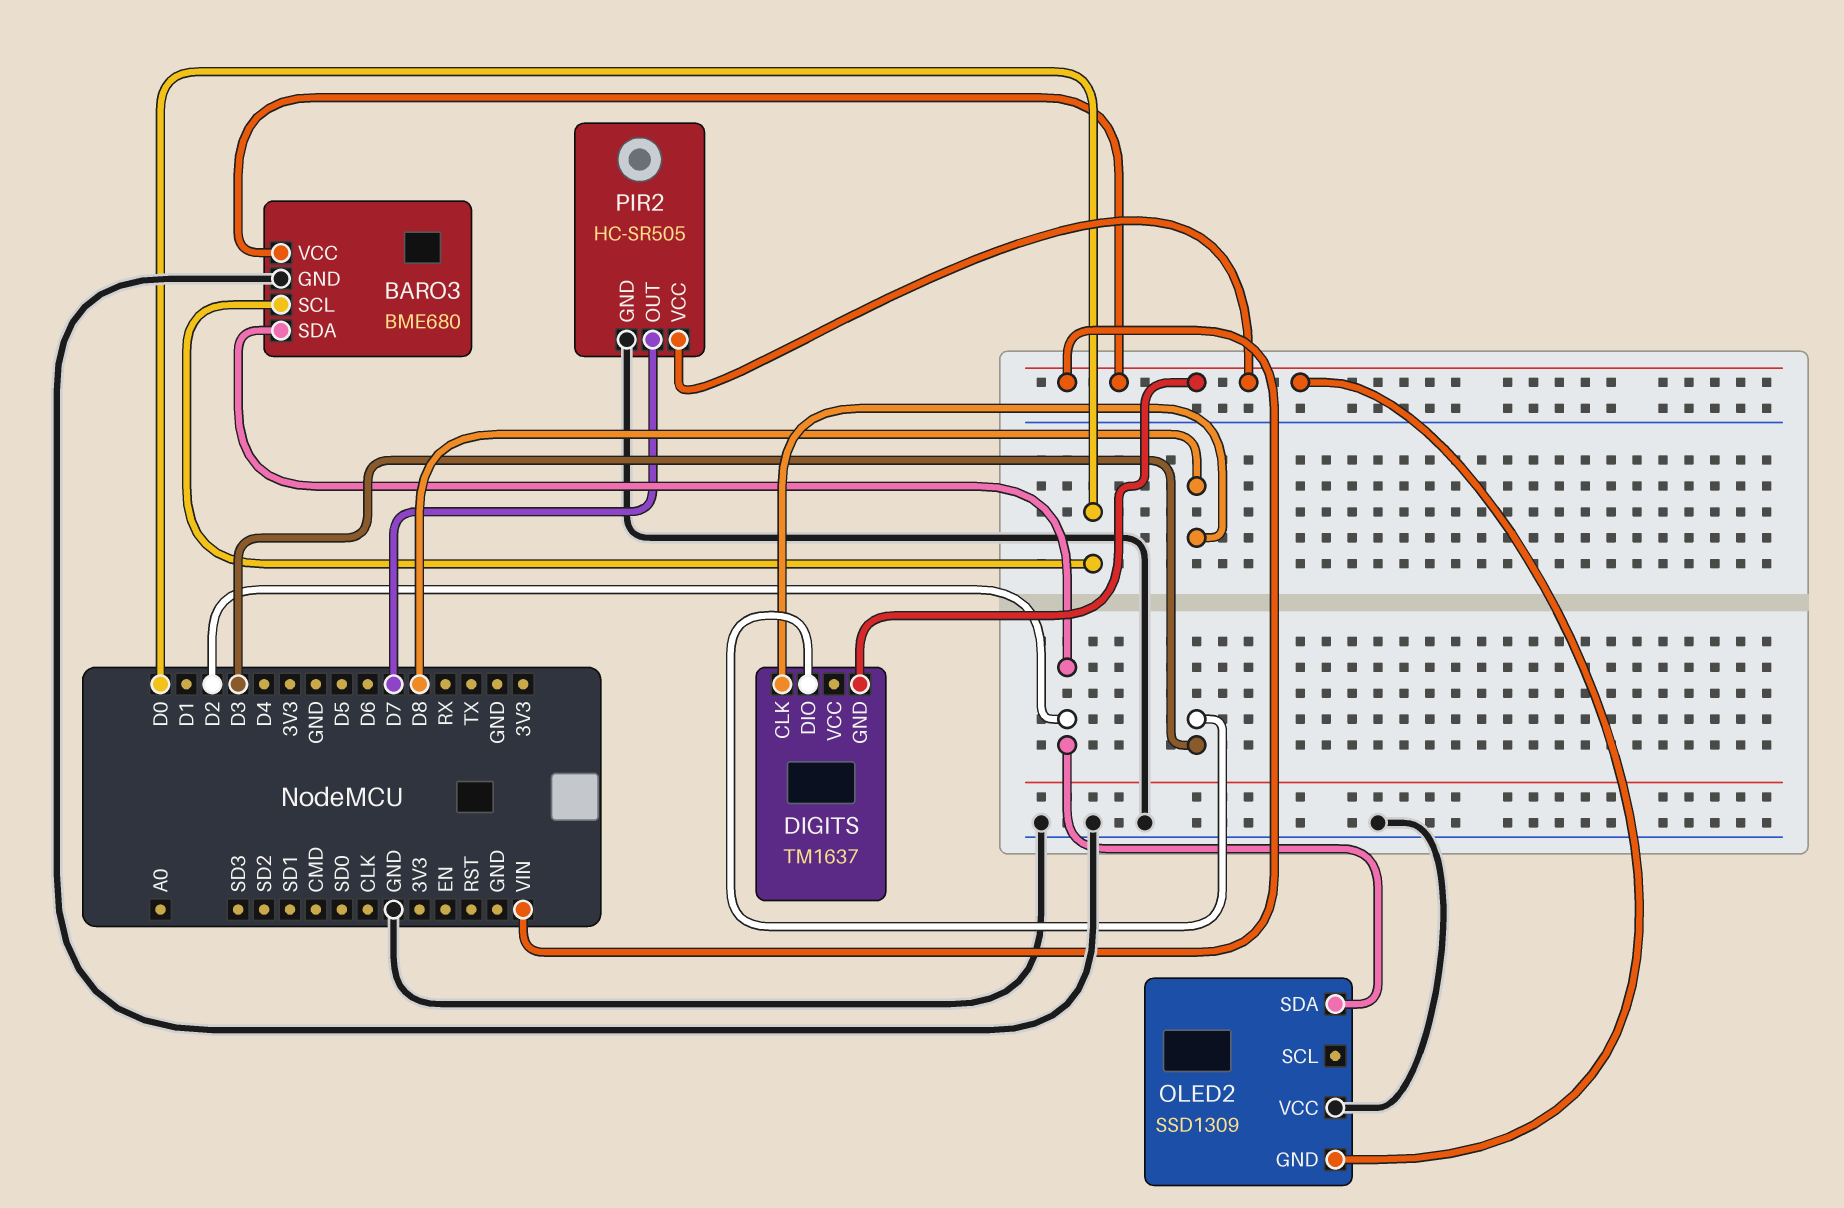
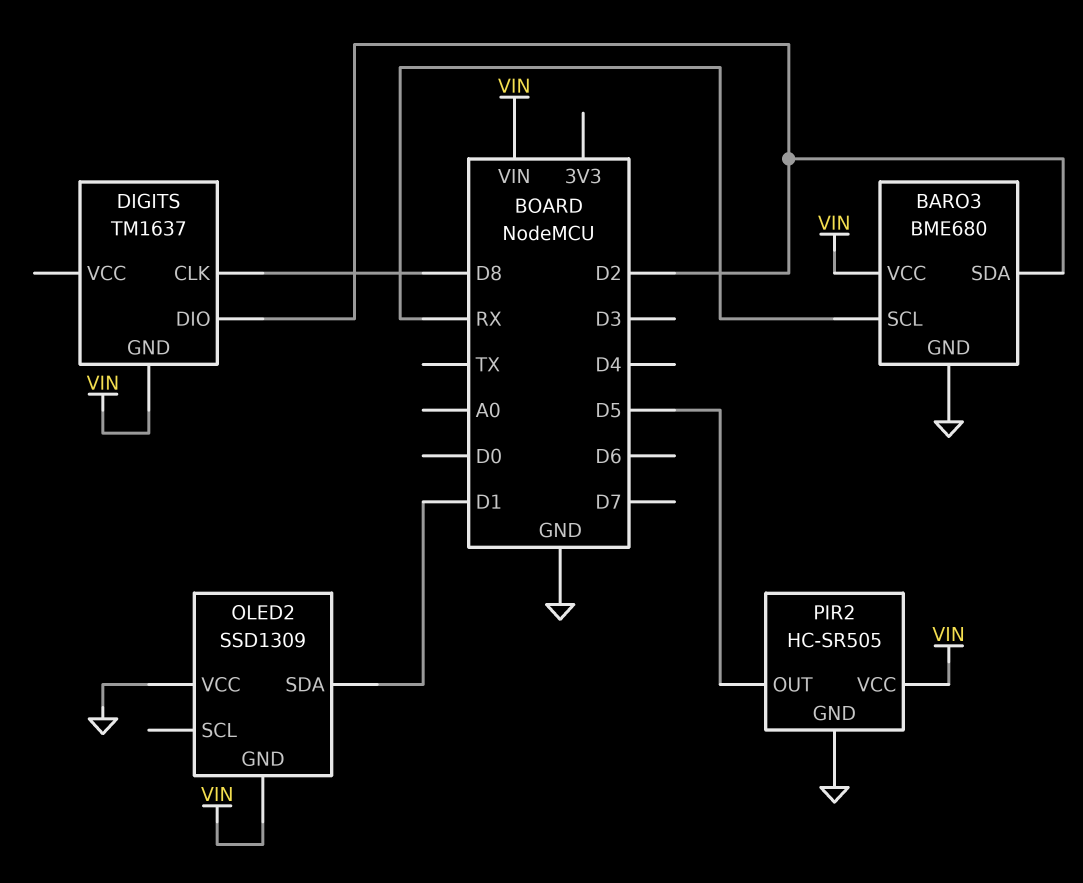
BARO3 pin SCL: D0 -> RX
DIGITS pin DIO: D3 -> D2
OLED2 pin SDA: D2 -> D1
PIR2 pin OUT: D7 -> D5

